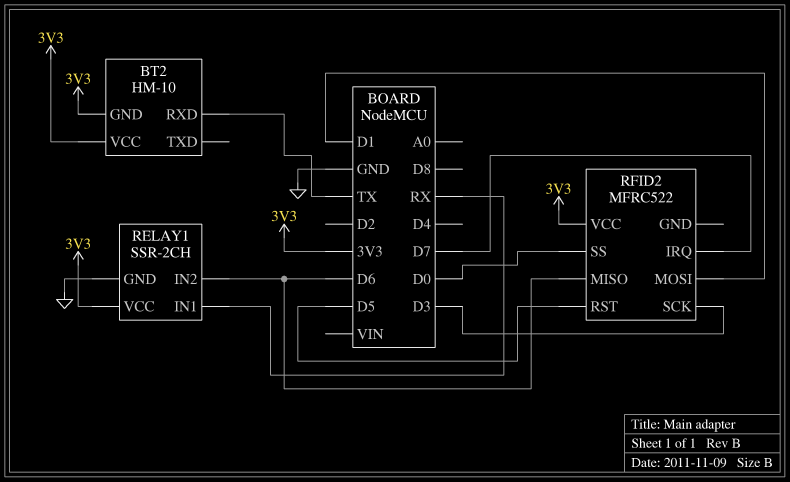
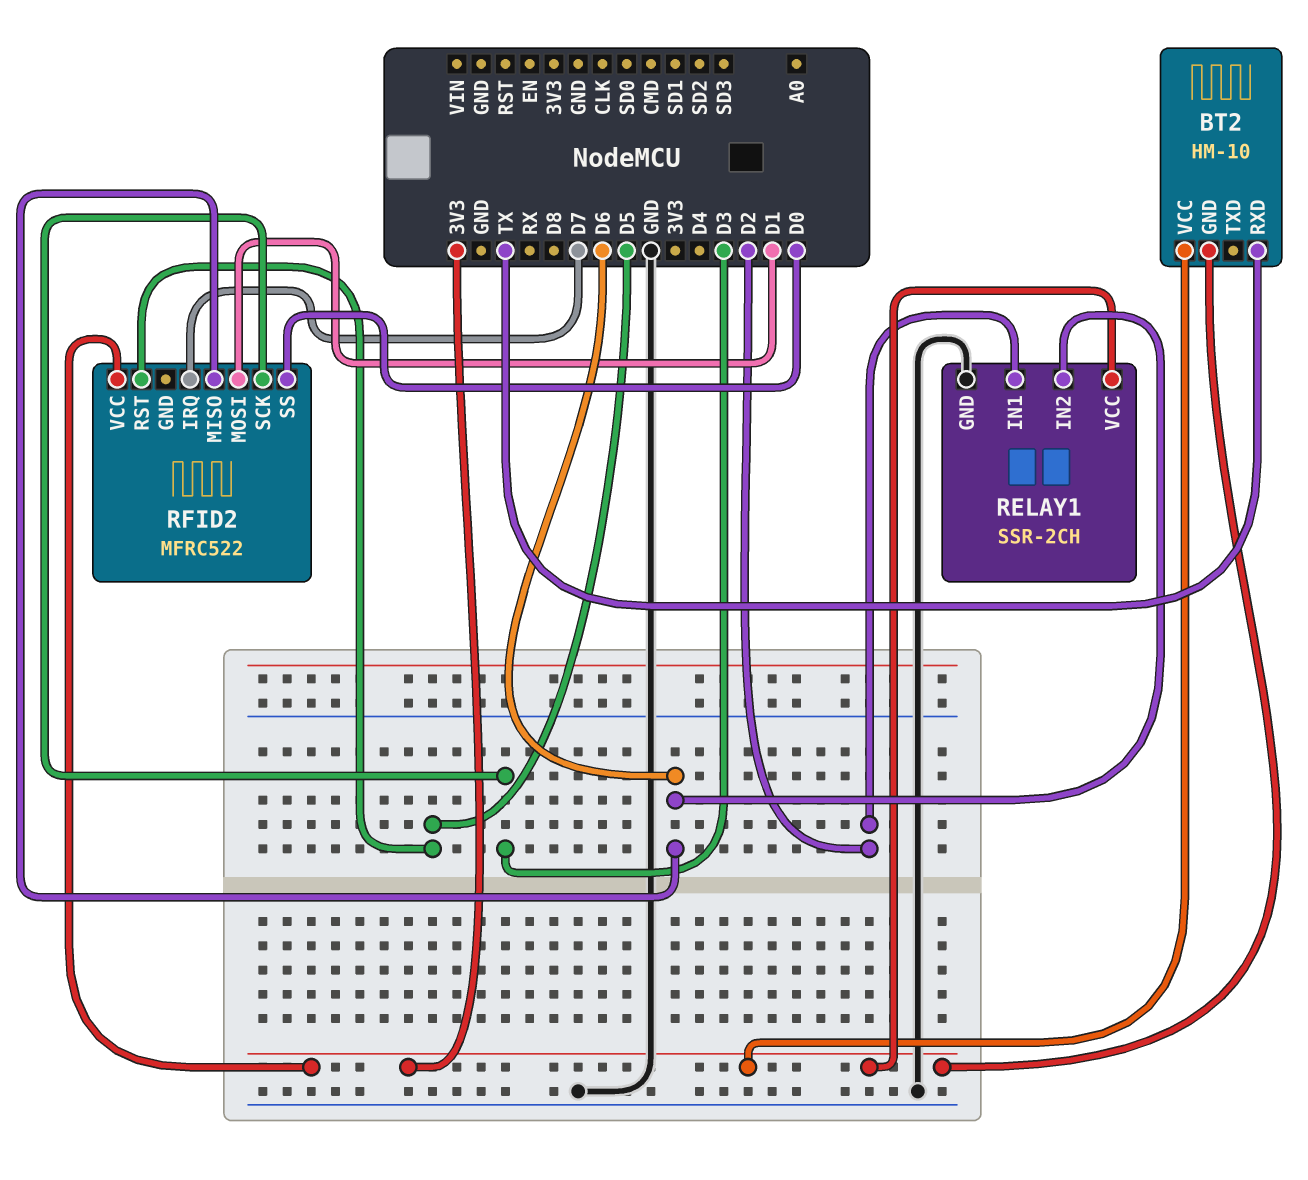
RELAY1 pin IN1: RX -> D2

